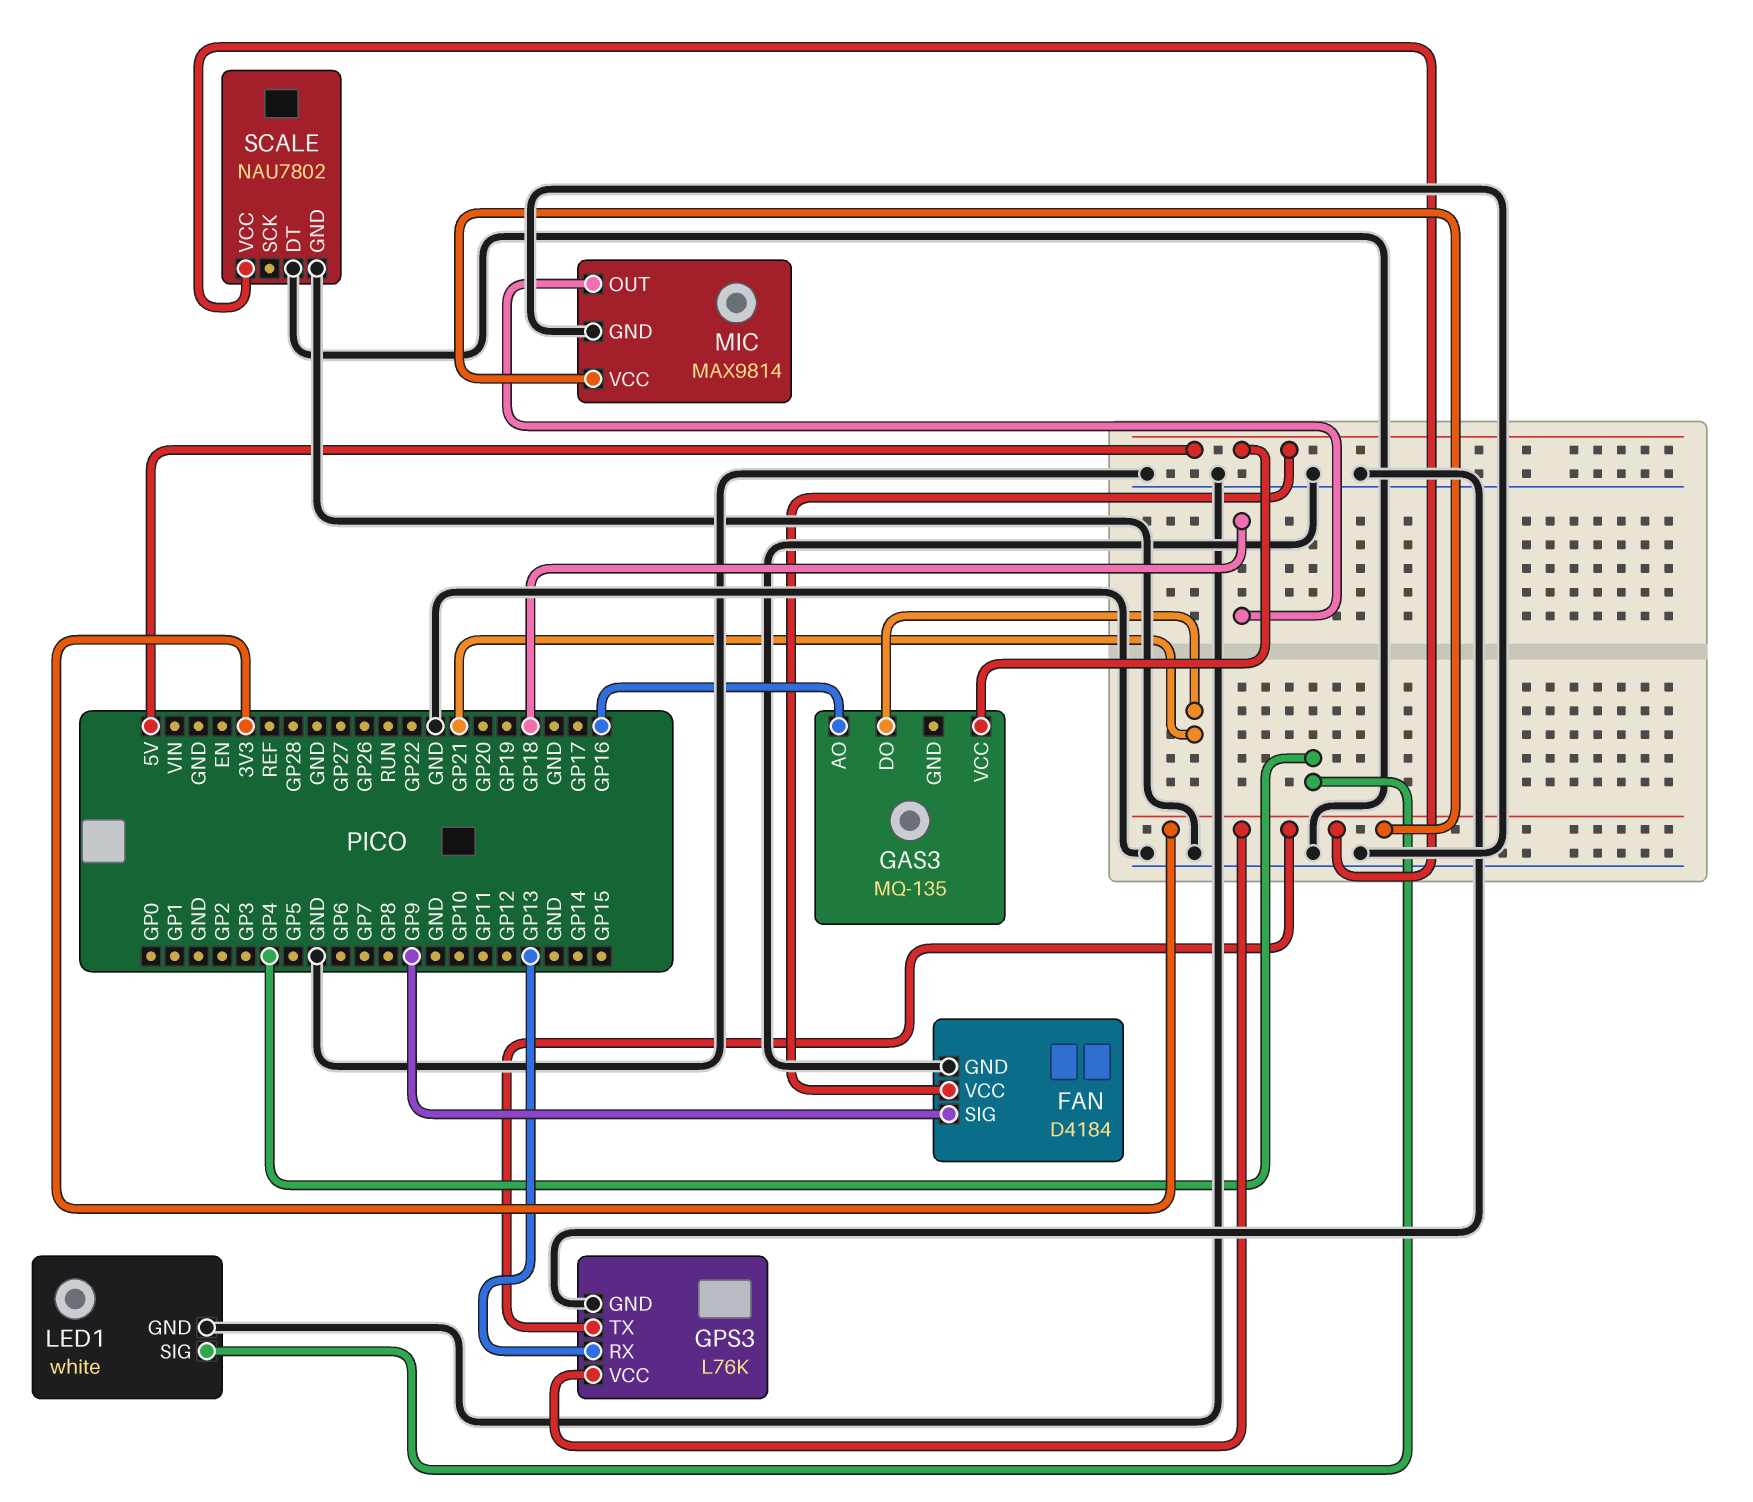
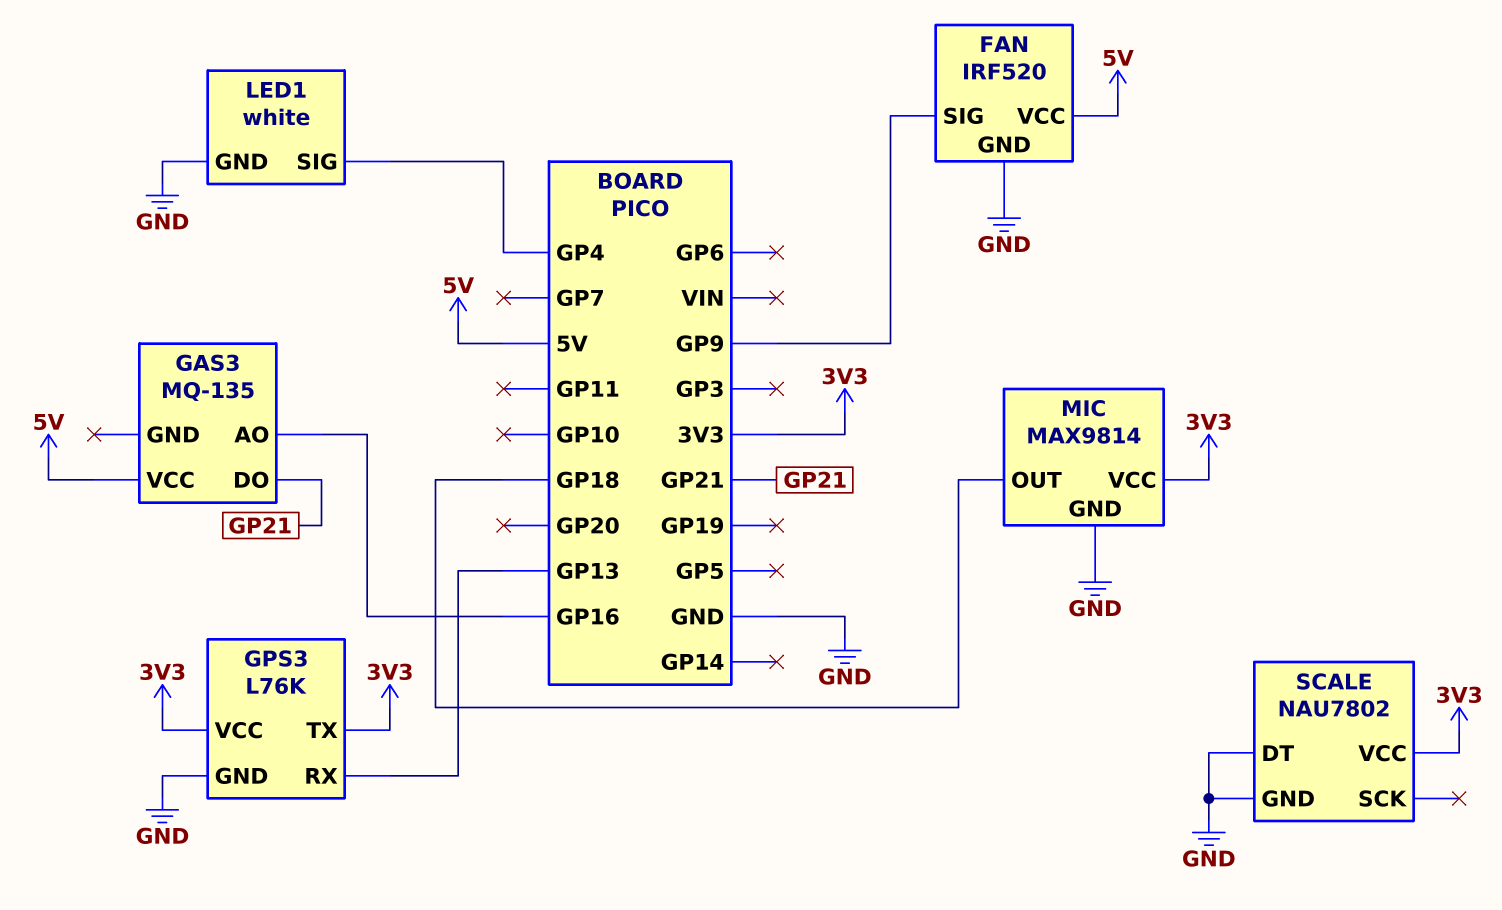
FAN: D4184 -> IRF520

